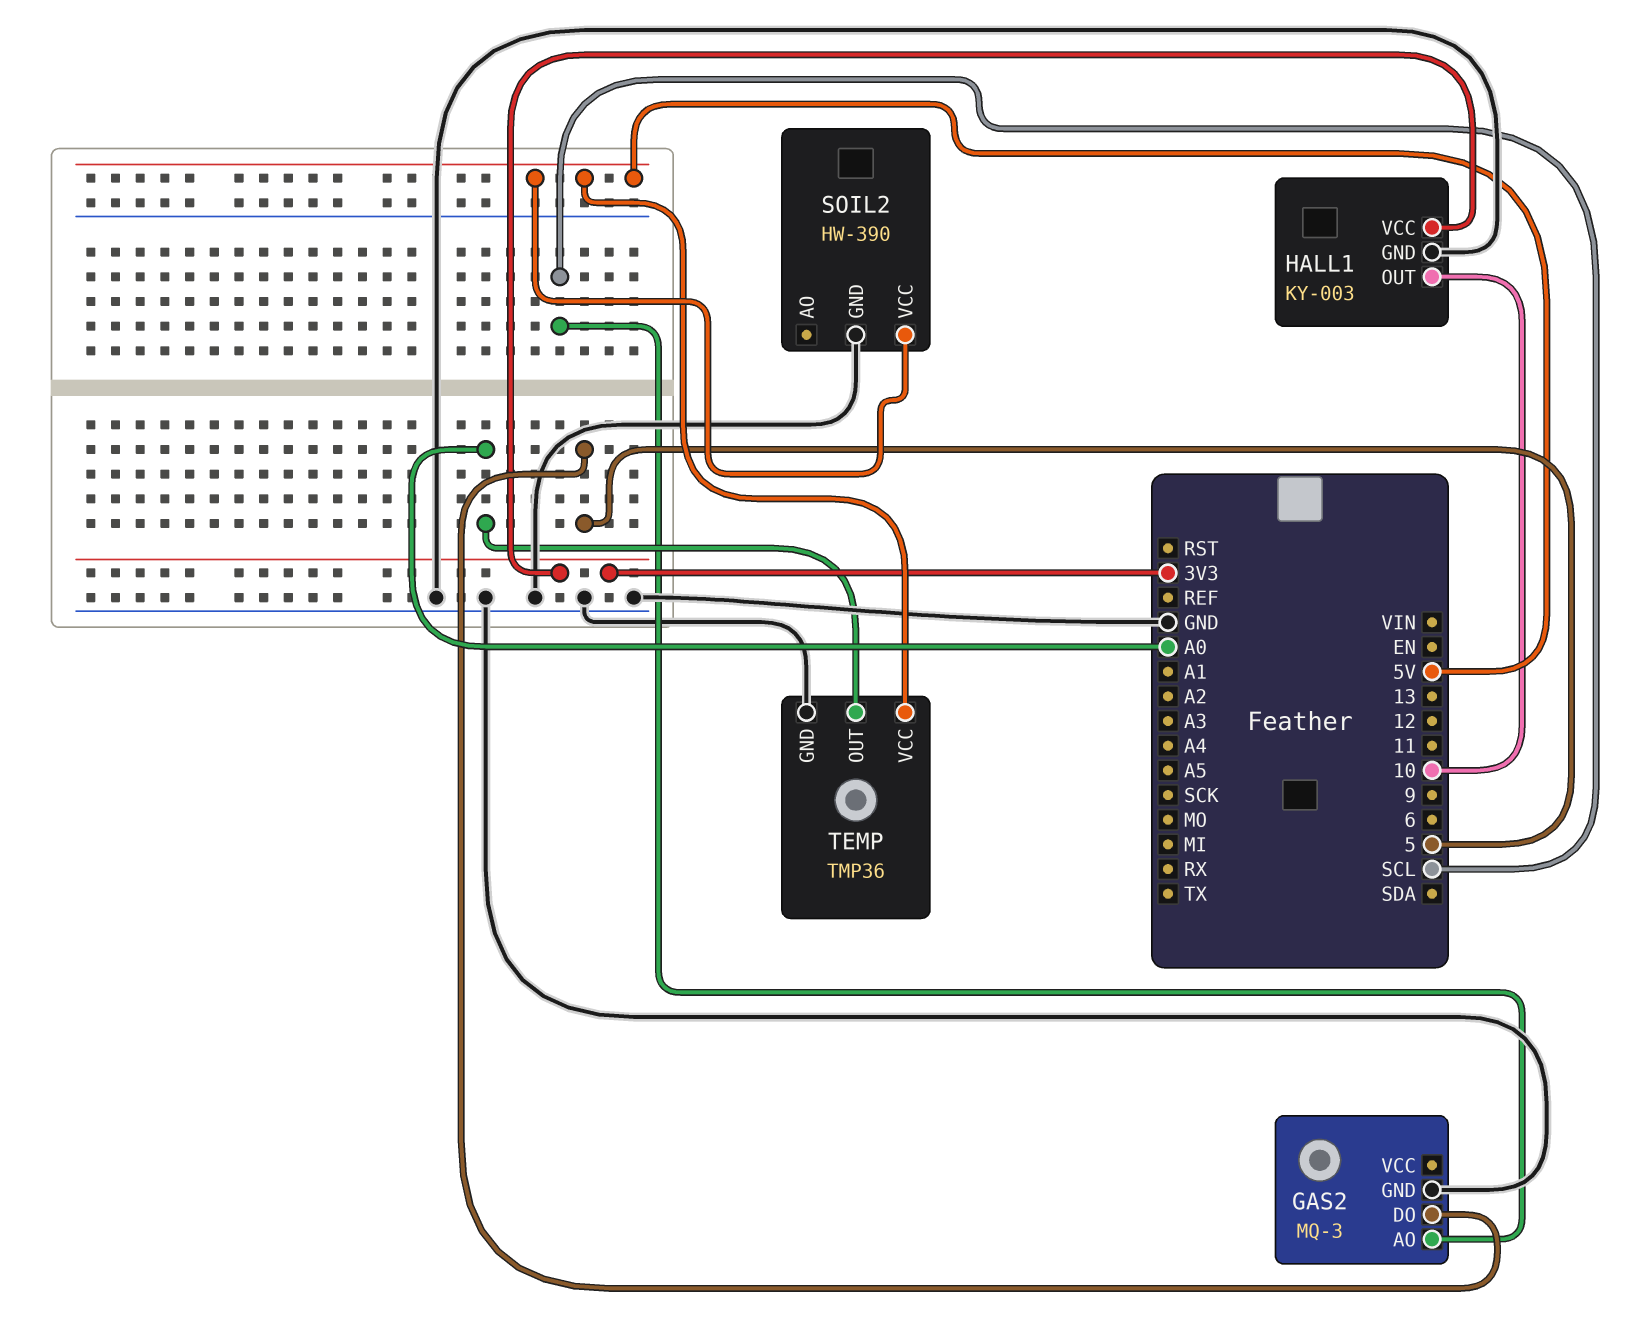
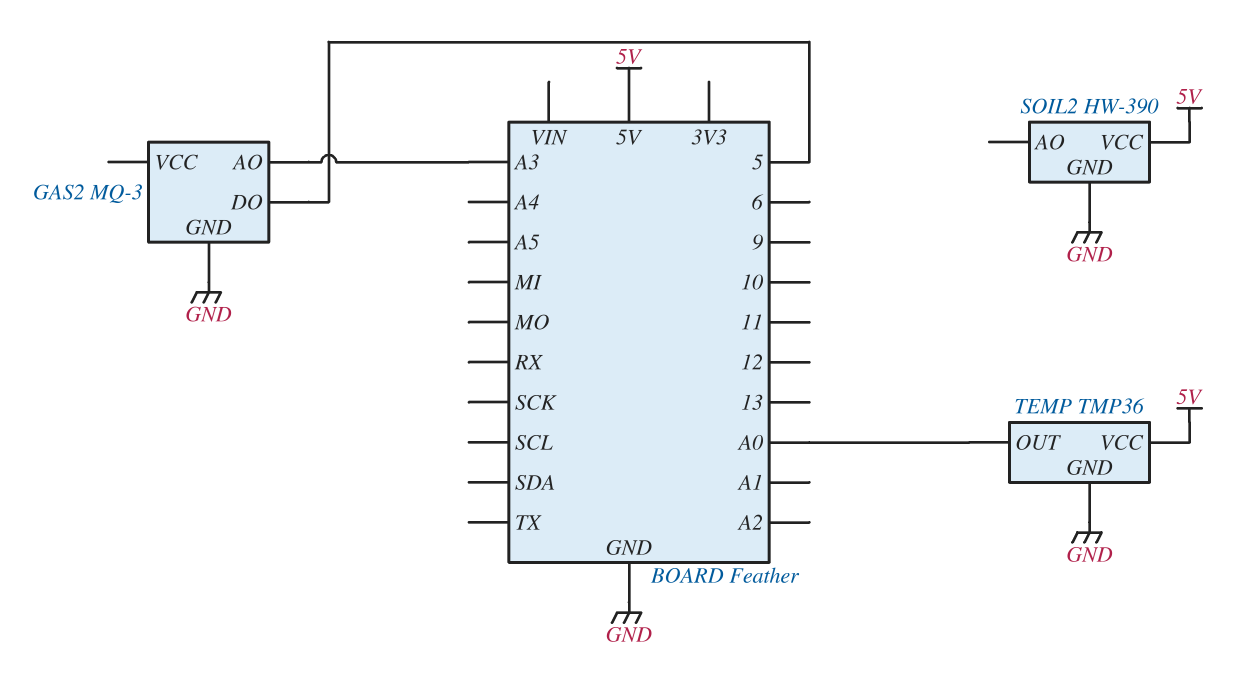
GAS2 pin AO: SCL -> A3
HALL1: KY-003 -> none
HALL1 pin GND: GND -> none
HALL1 pin OUT: 10 -> none
HALL1 pin VCC: 3V3 -> none

